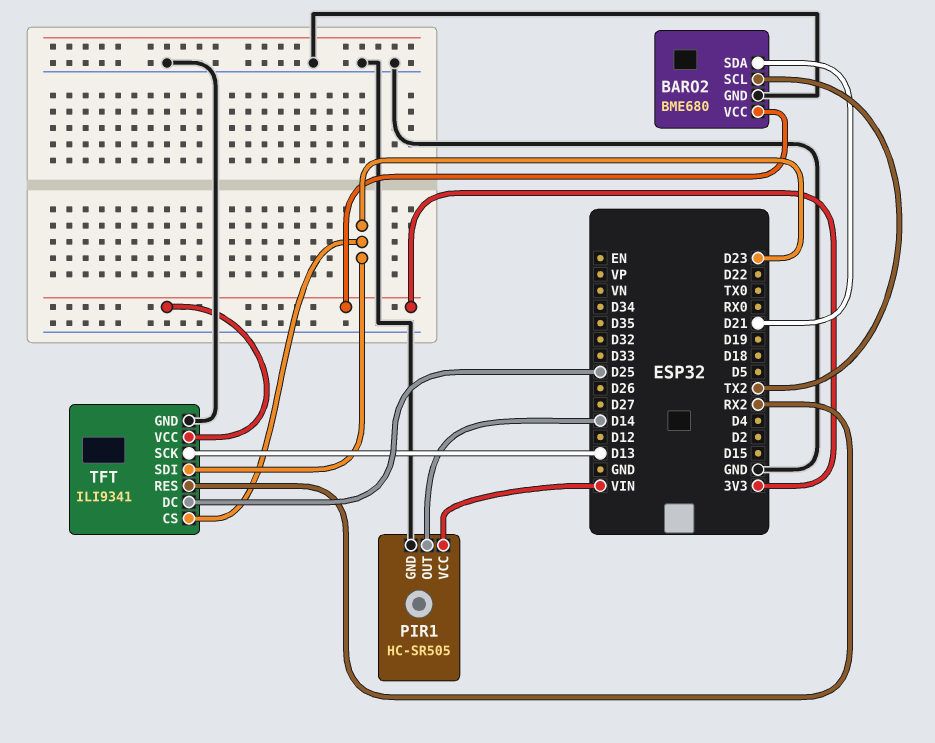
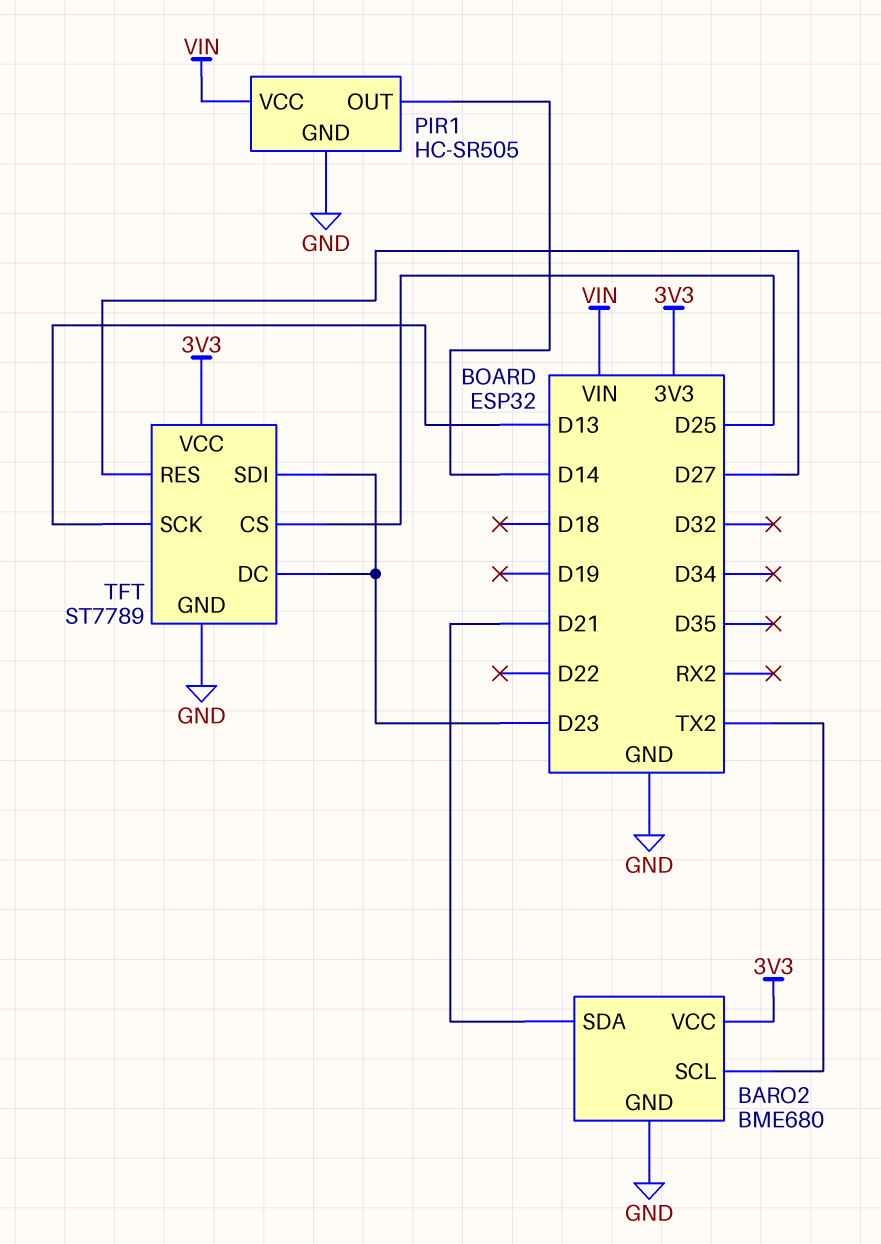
TFT: ILI9341 -> ST7789
TFT pin CS: D23 -> D25
TFT pin DC: D25 -> D23
TFT pin RES: RX2 -> D27

